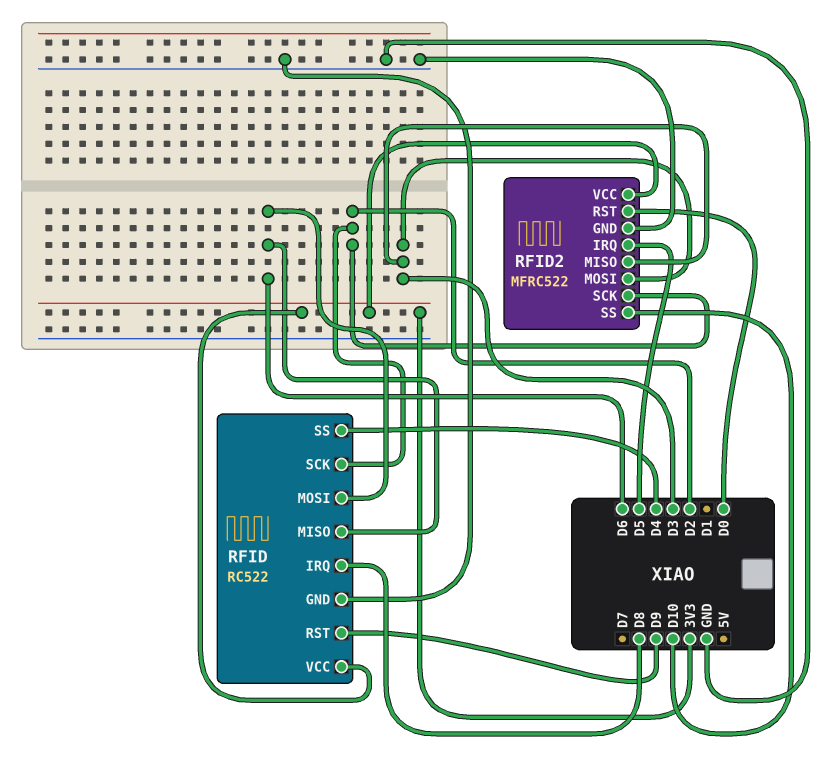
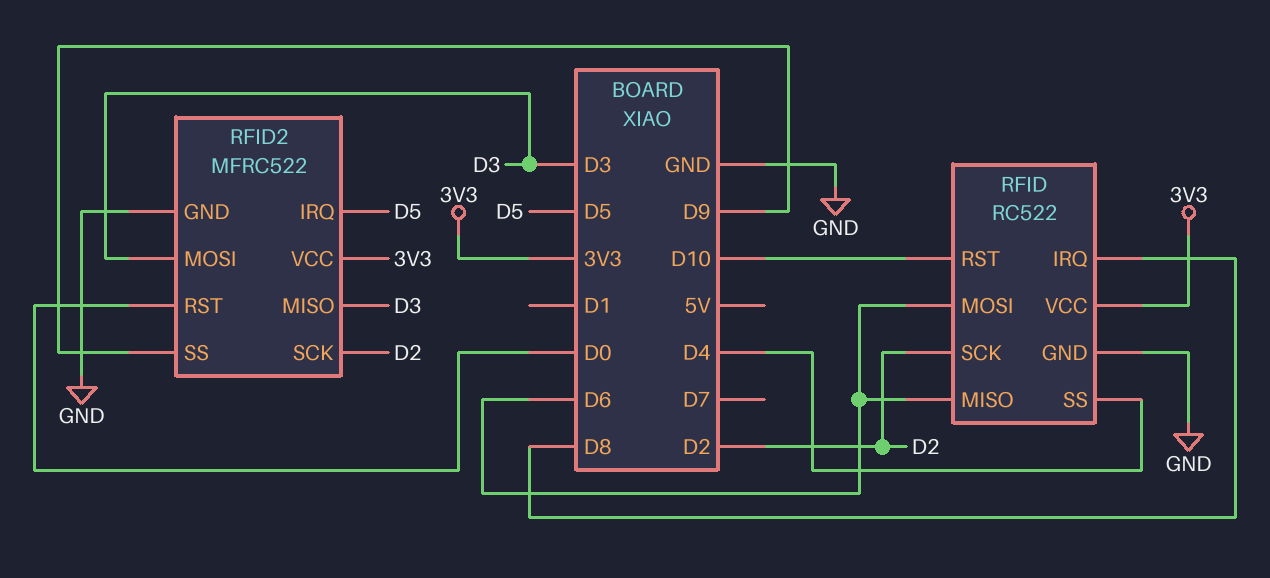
RFID pin RST: D9 -> D10
RFID2 pin SS: D10 -> D9

